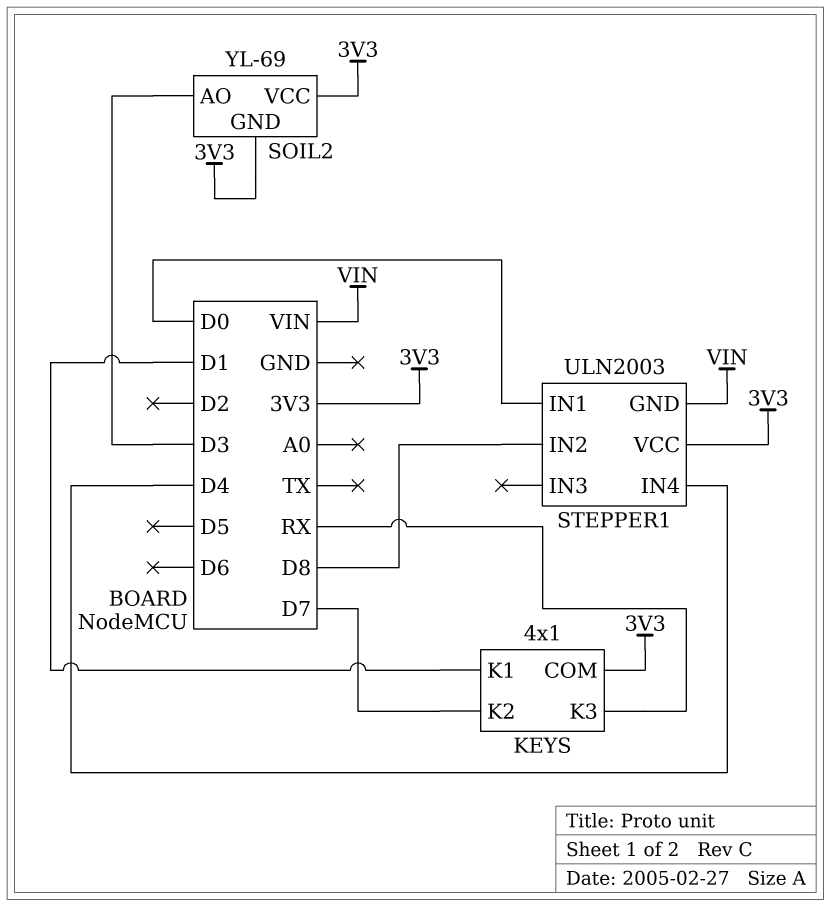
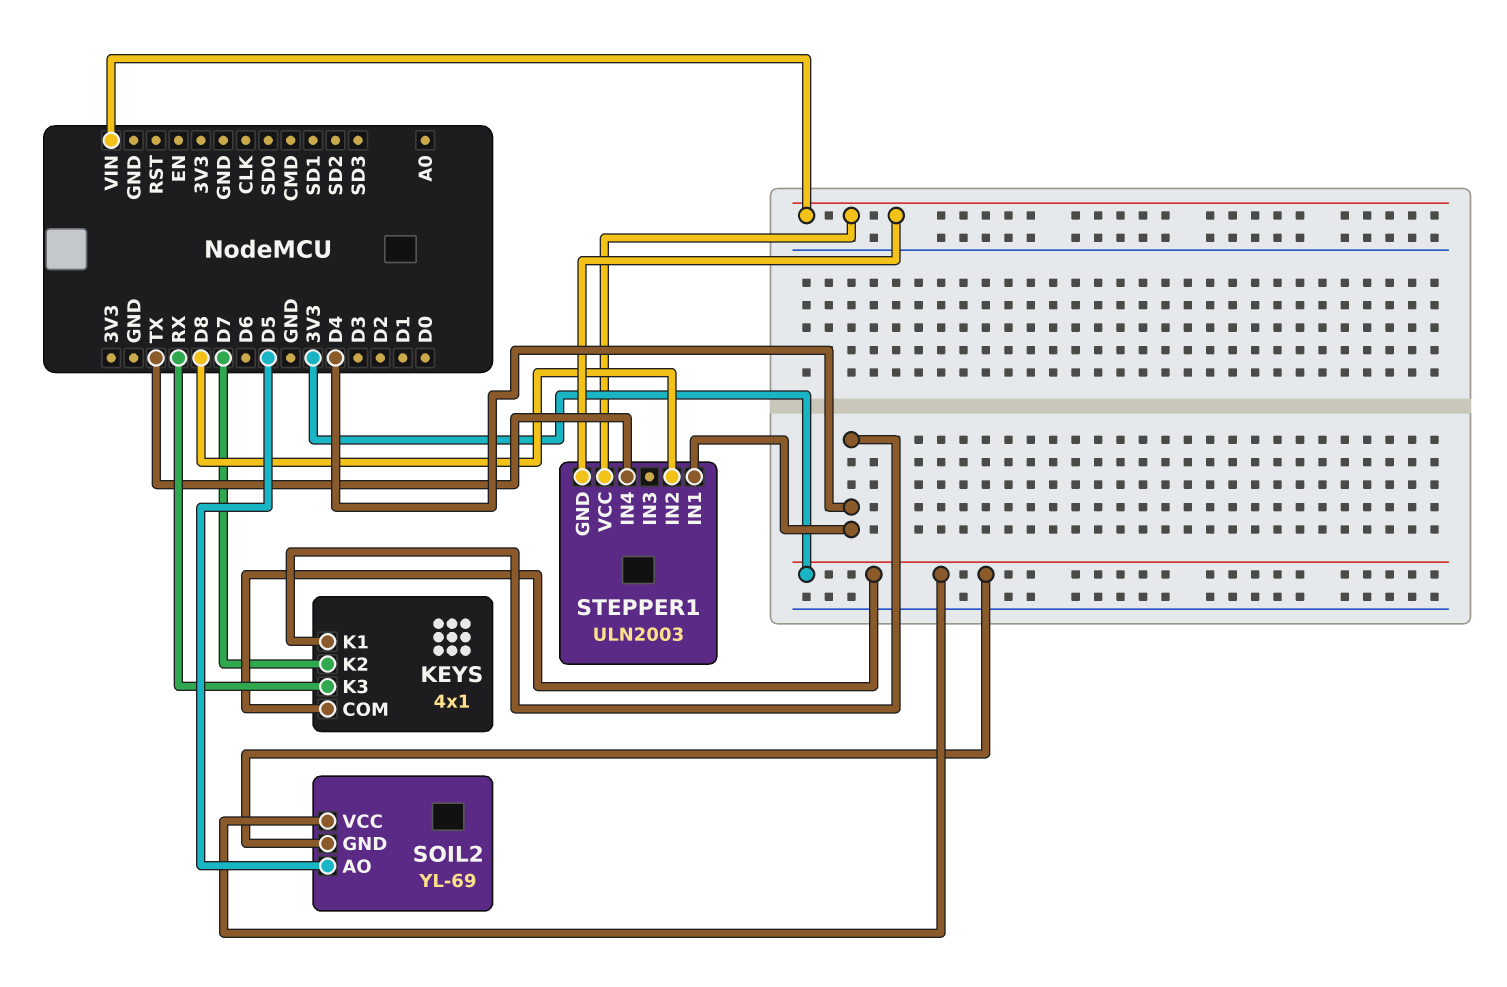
KEYS pin K1: D1 -> D4
SOIL2 pin AO: D3 -> D5
STEPPER1 pin IN1: D0 -> D4
STEPPER1 pin IN4: D4 -> TX
STEPPER1 pin VCC: 3V3 -> VIN

